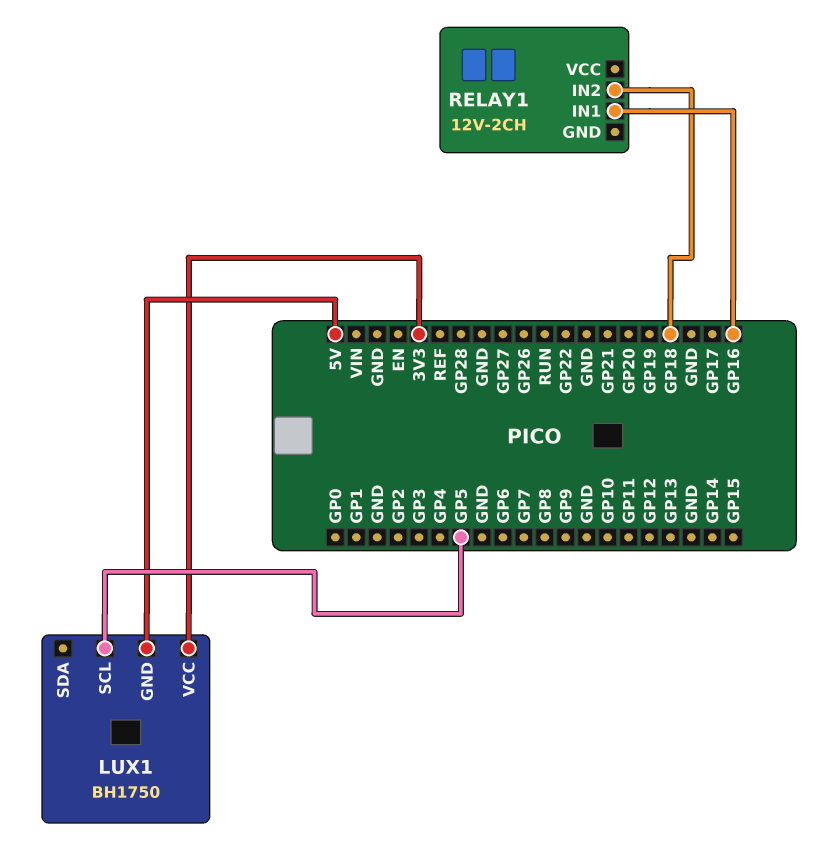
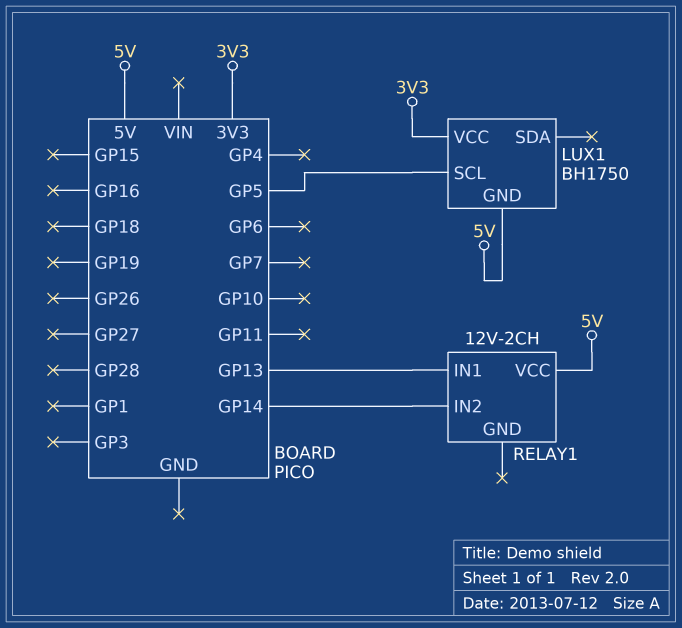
RELAY1 pin IN1: GP16 -> GP13
RELAY1 pin IN2: GP18 -> GP14
RELAY1 pin VCC: none -> 5V

